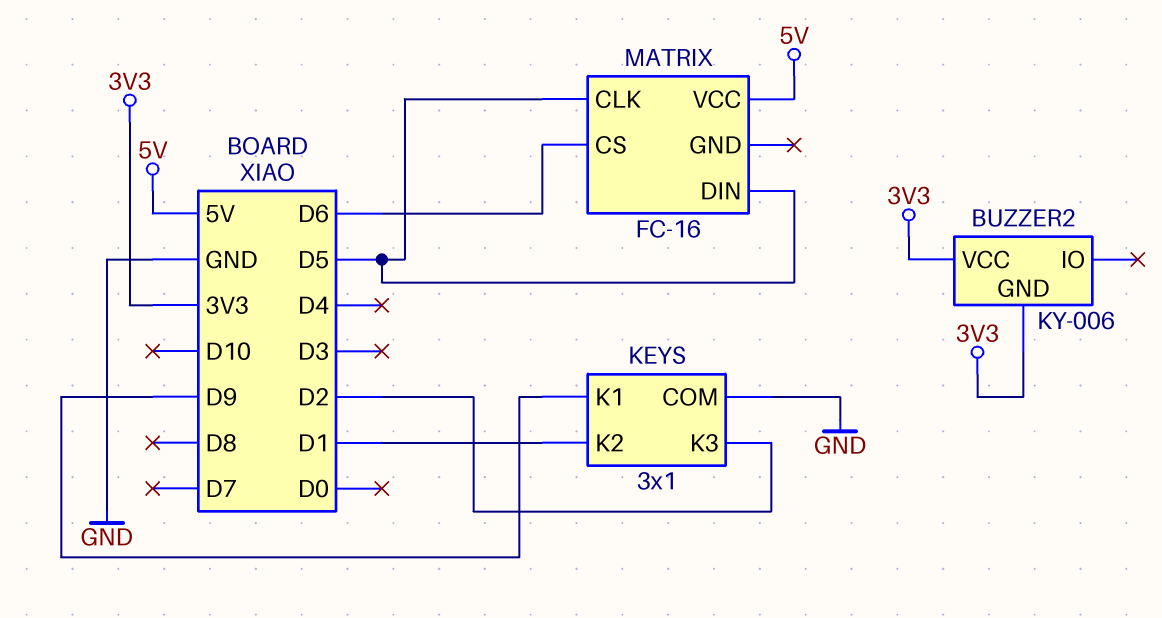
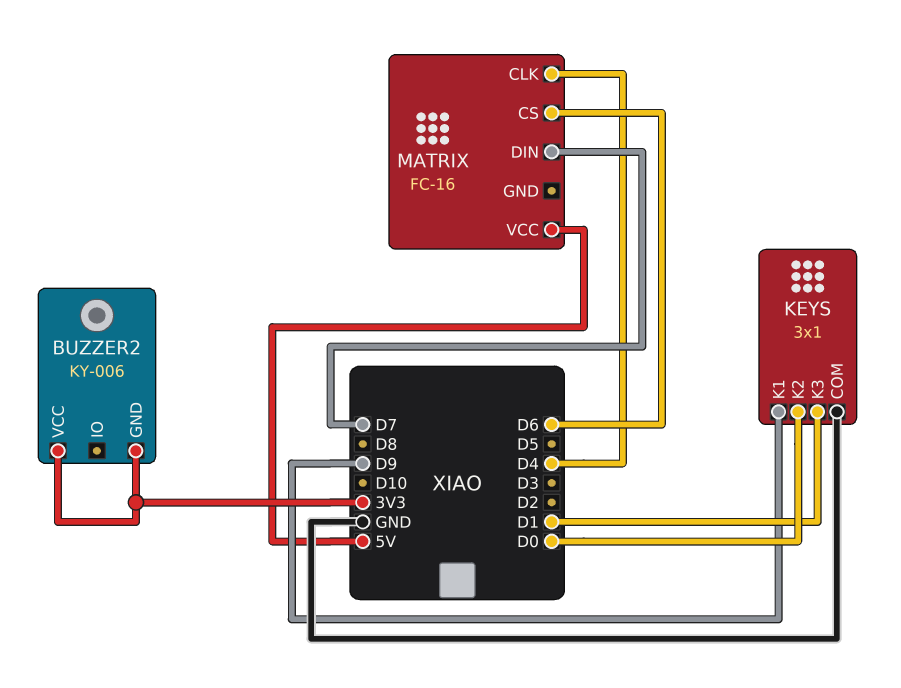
KEYS pin K2: D1 -> D0
KEYS pin K3: D2 -> D1
MATRIX pin CLK: D5 -> D4
MATRIX pin DIN: D5 -> D7

